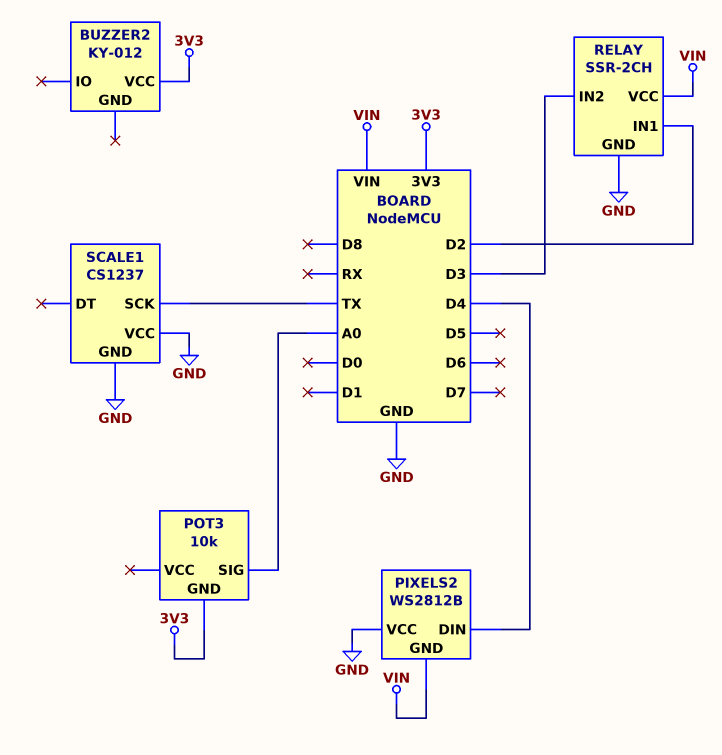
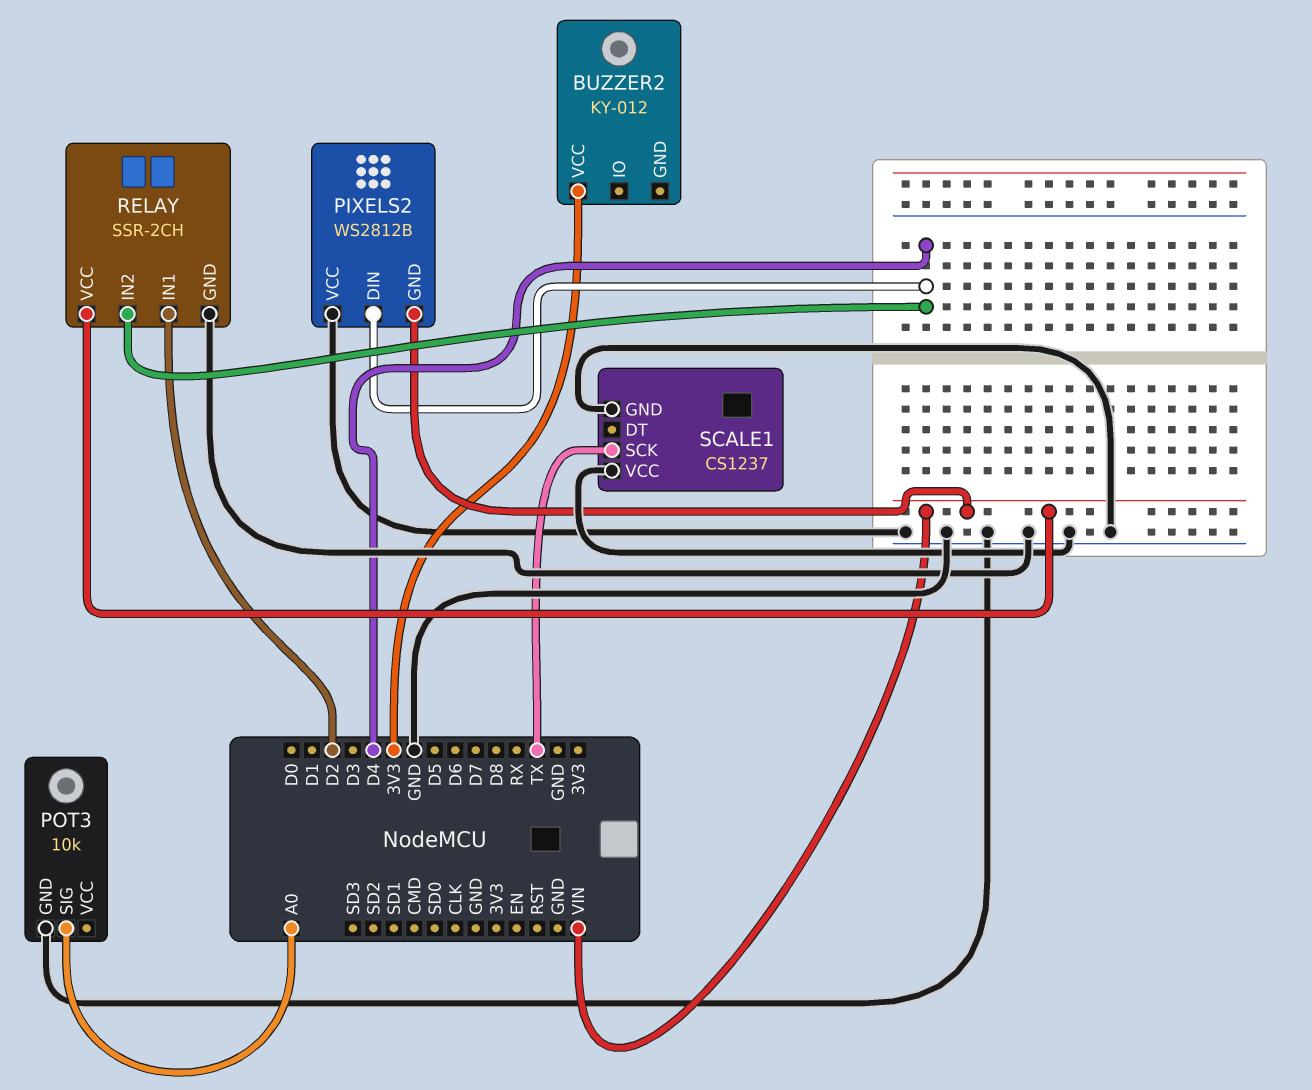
POT3 pin GND: 3V3 -> GND
RELAY pin IN2: D3 -> D4

